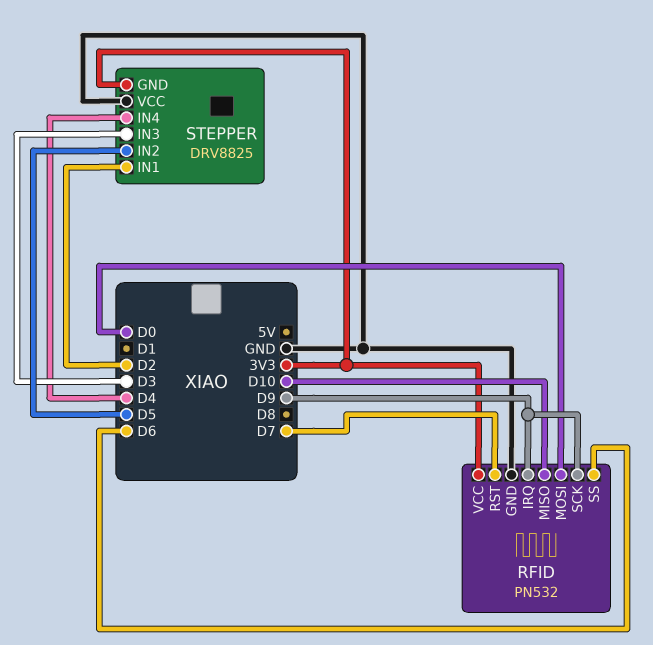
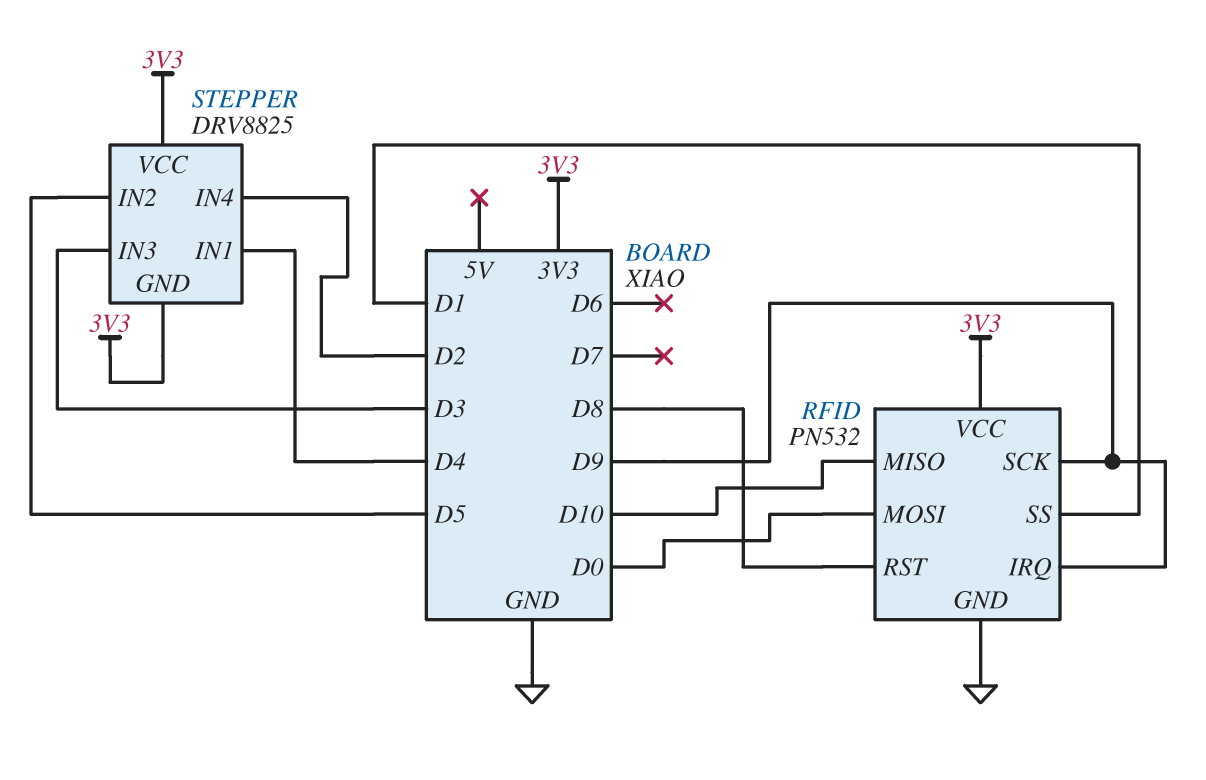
RFID pin RST: D7 -> D8
RFID pin SS: D6 -> D1
STEPPER pin IN1: D2 -> D4
STEPPER pin IN4: D4 -> D2
STEPPER pin VCC: GND -> 3V3

